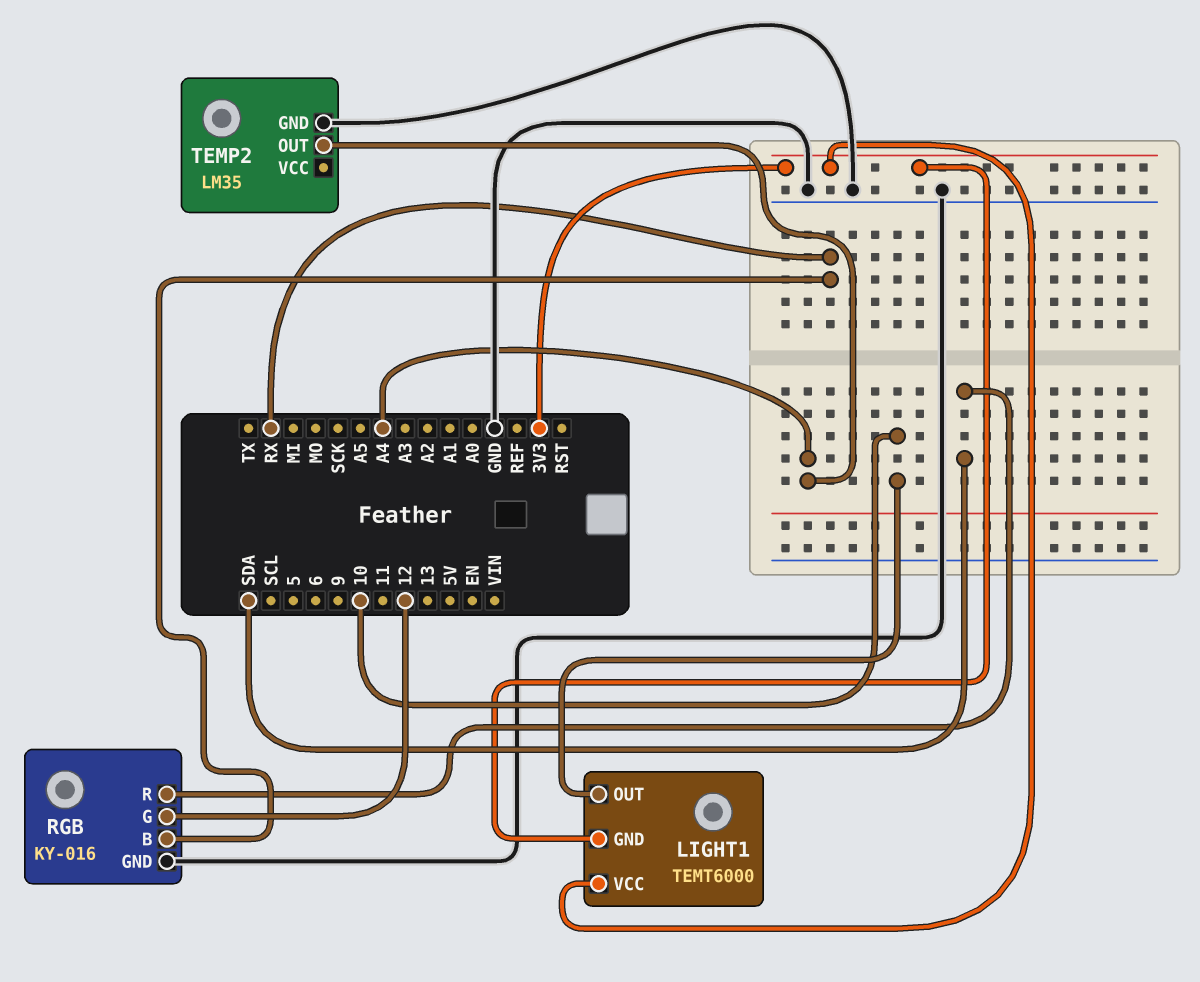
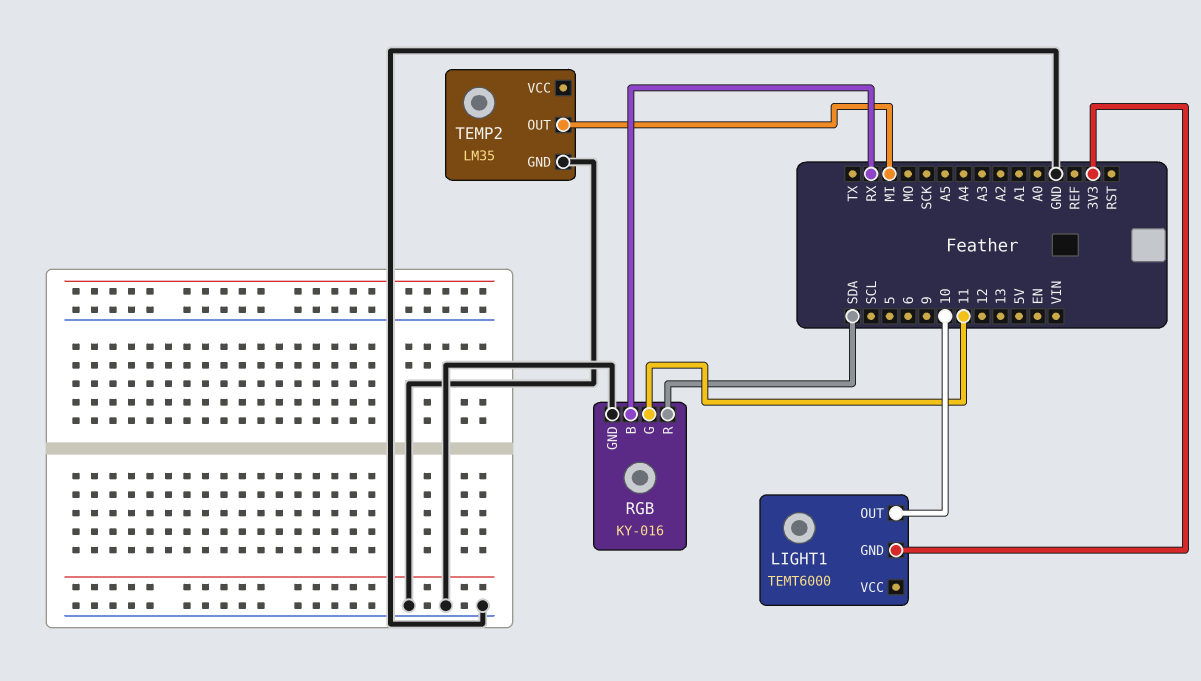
LIGHT1 pin VCC: 3V3 -> none
RGB pin G: 12 -> 11
TEMP2 pin OUT: A4 -> MI

